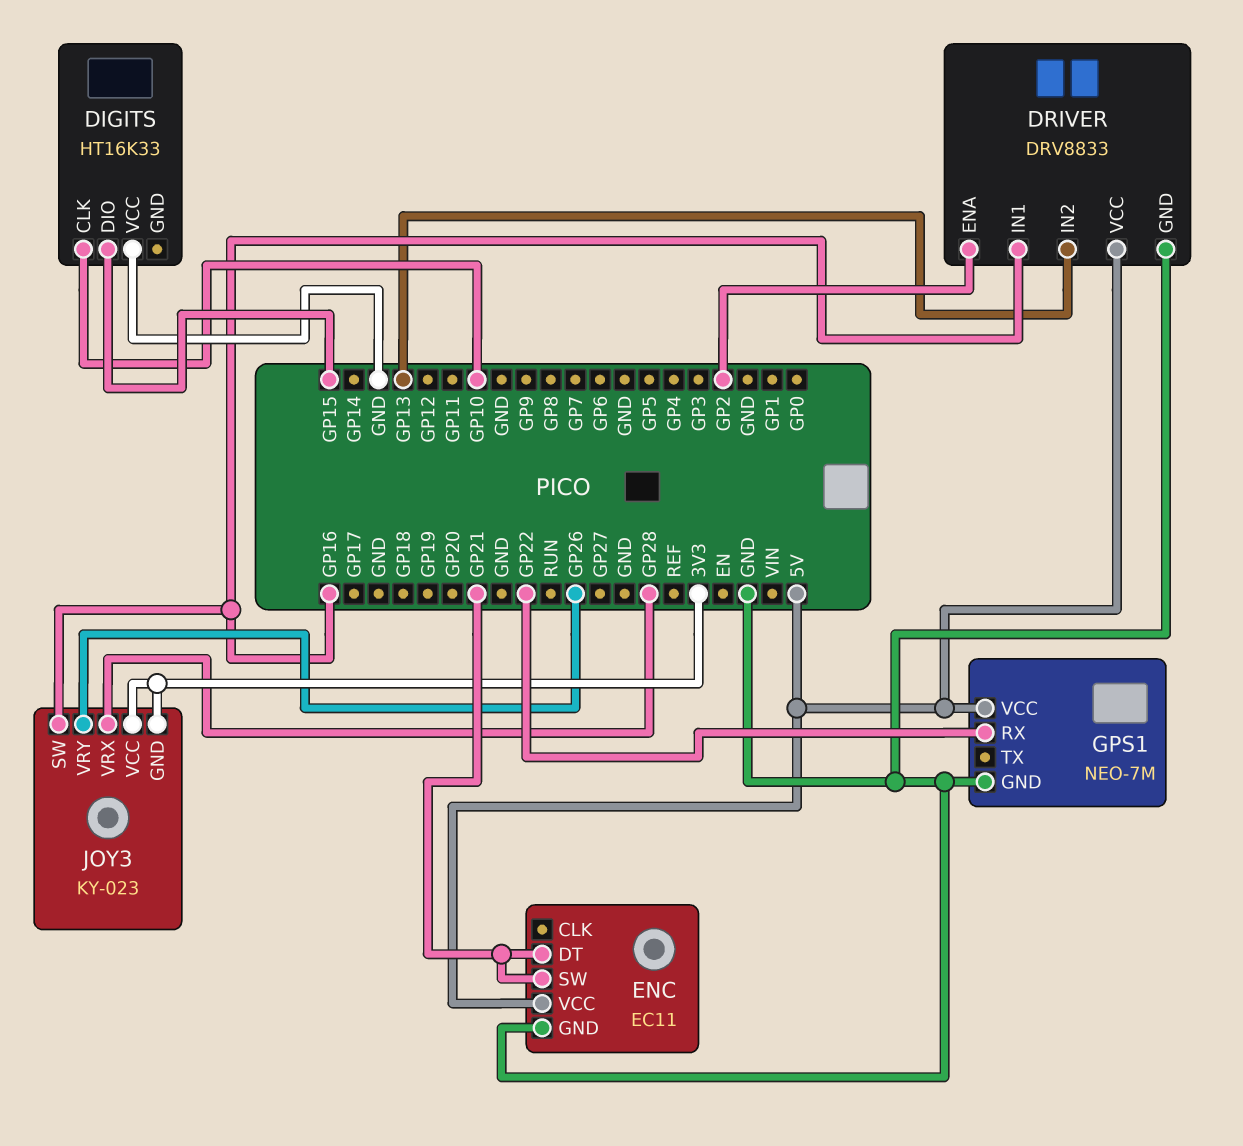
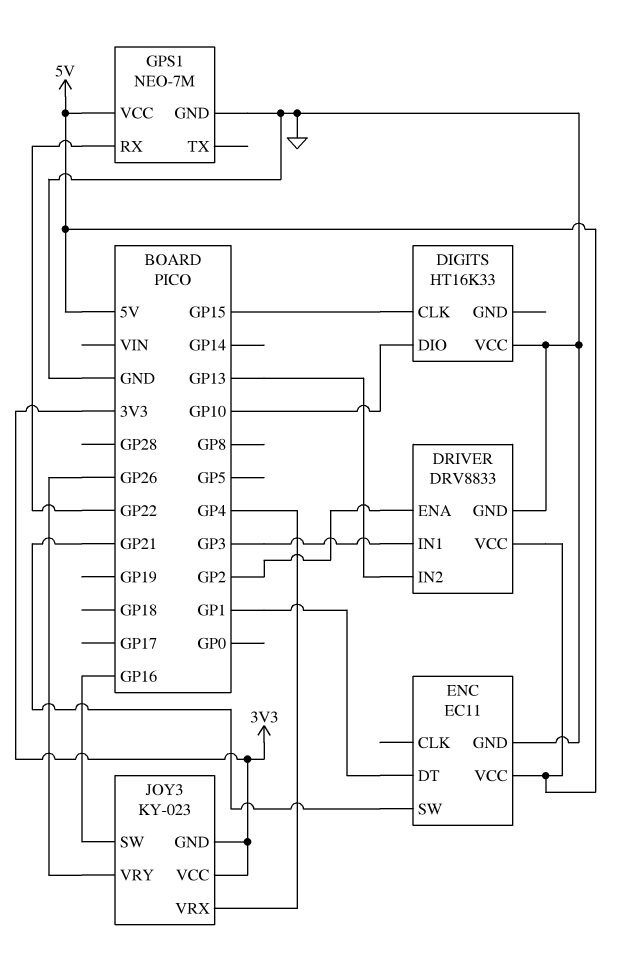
DIGITS pin CLK: GP10 -> GP15
DIGITS pin DIO: GP15 -> GP10
DRIVER pin IN1: GP16 -> GP3
ENC pin DT: GP21 -> GP1
JOY3 pin VRX: GP28 -> GP4

